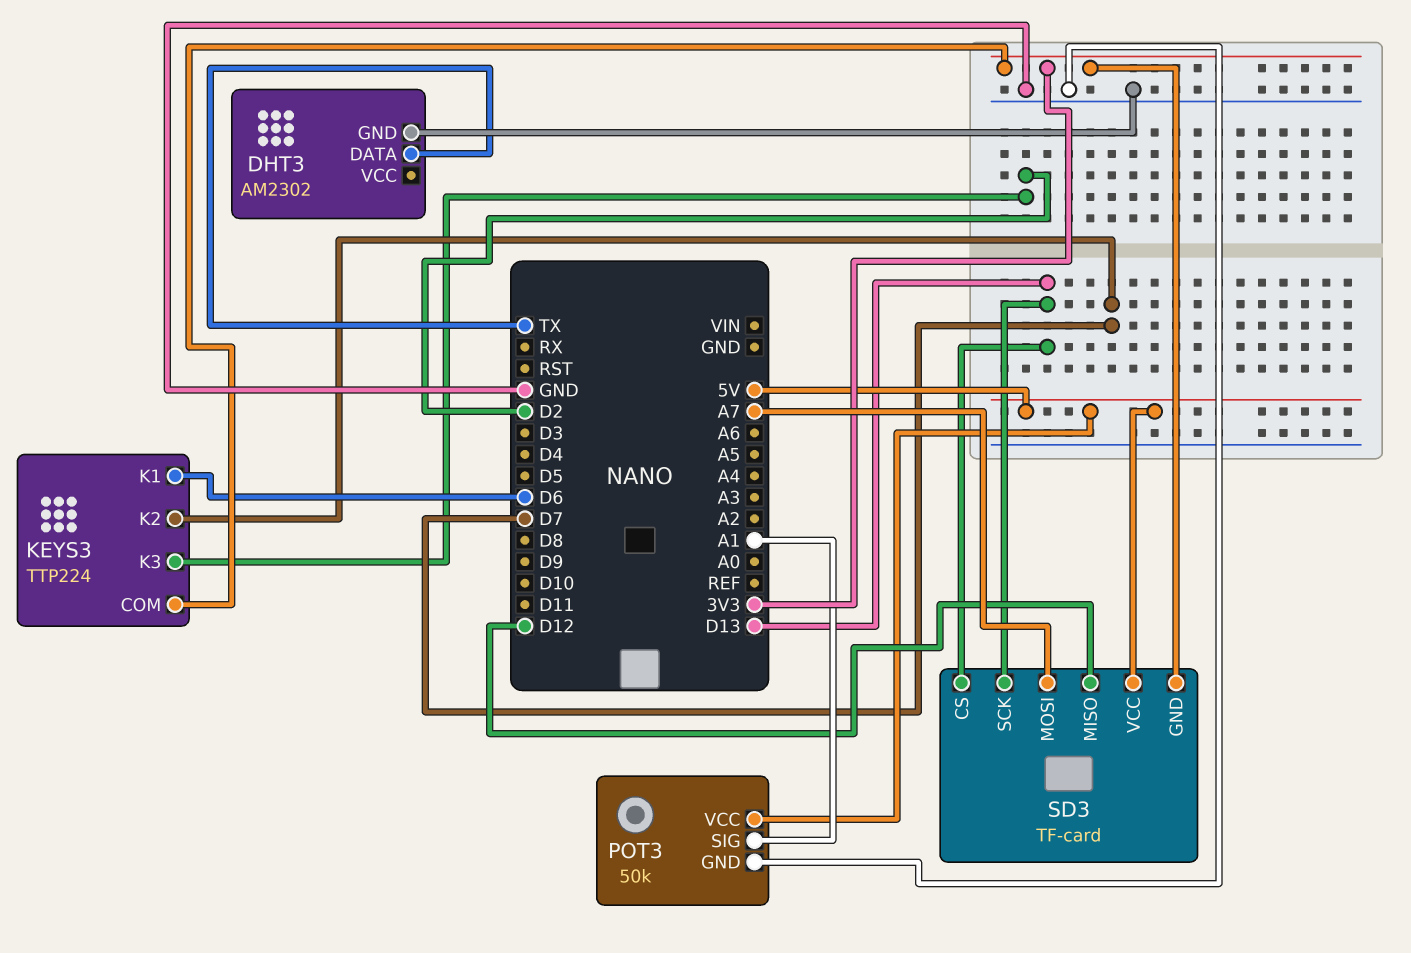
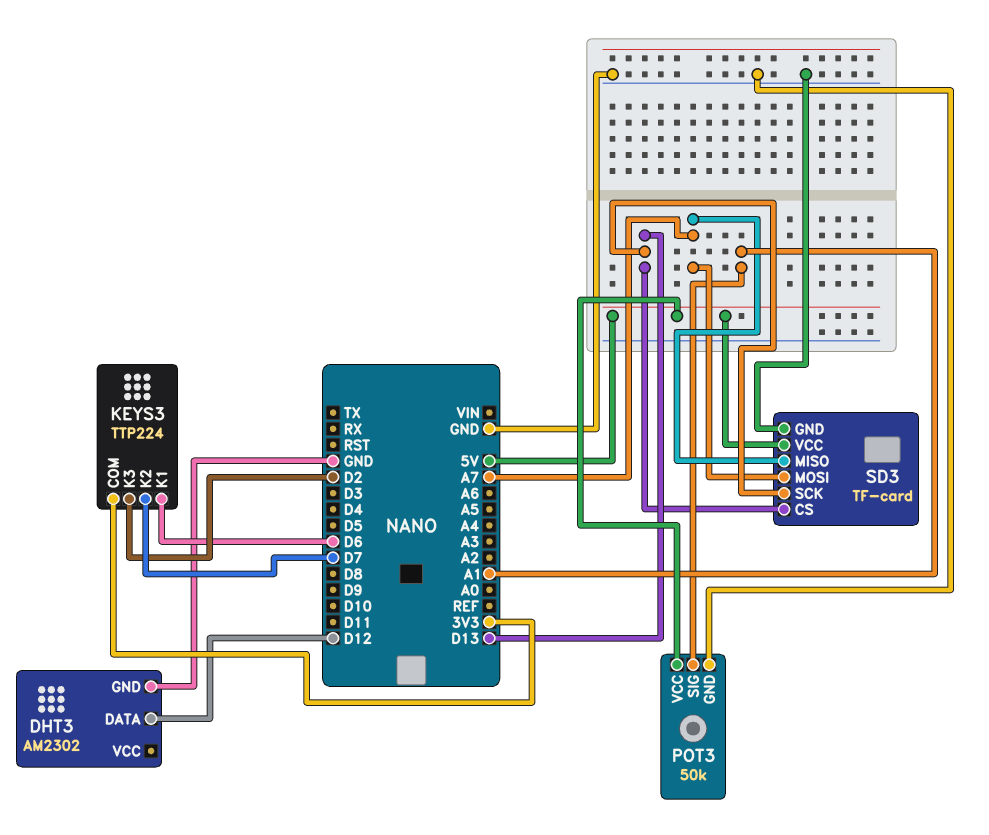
DHT3 pin DATA: TX -> D12
SD3 pin GND: 3V3 -> GND
SD3 pin MISO: D12 -> A7

